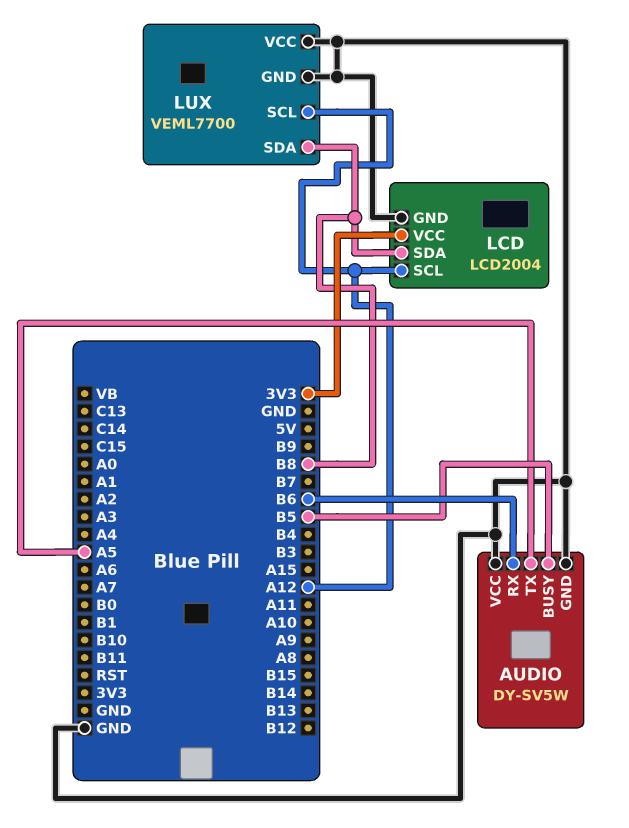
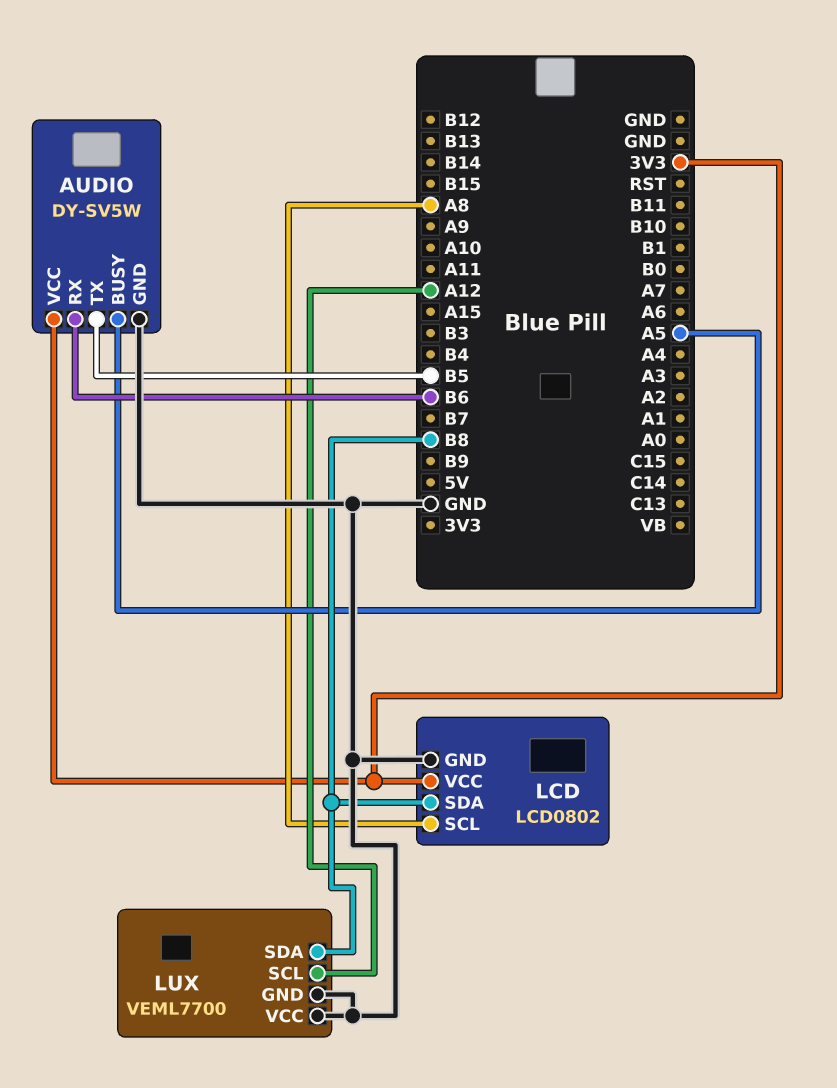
AUDIO pin BUSY: B5 -> A5
AUDIO pin TX: A5 -> B5
AUDIO pin VCC: GND -> 3V3
LCD: LCD2004 -> LCD0802
LCD pin SCL: A12 -> A8

